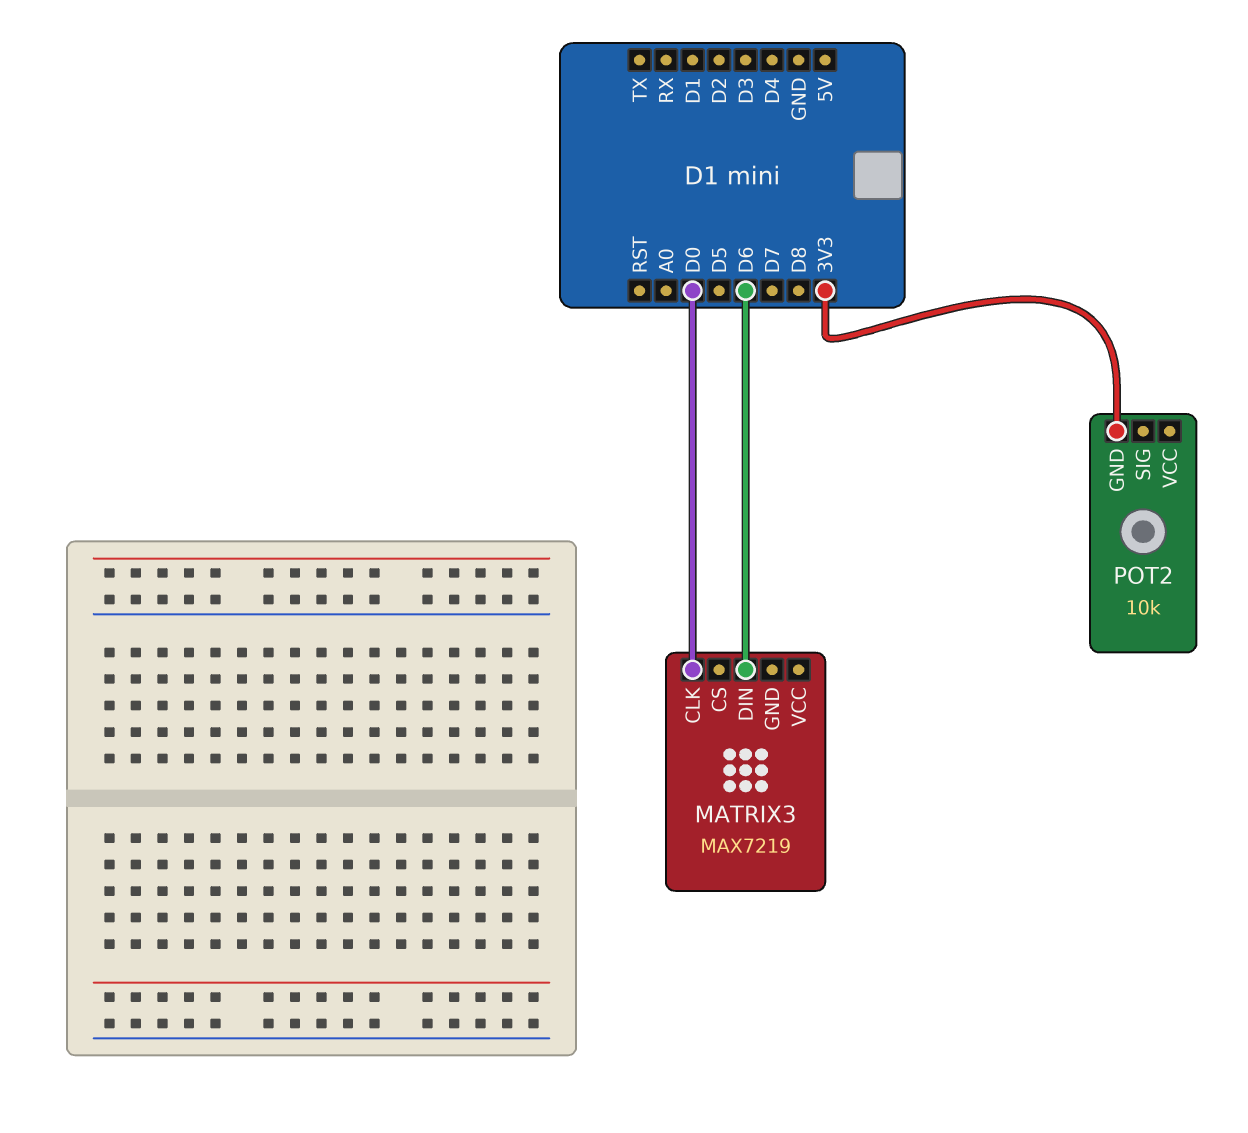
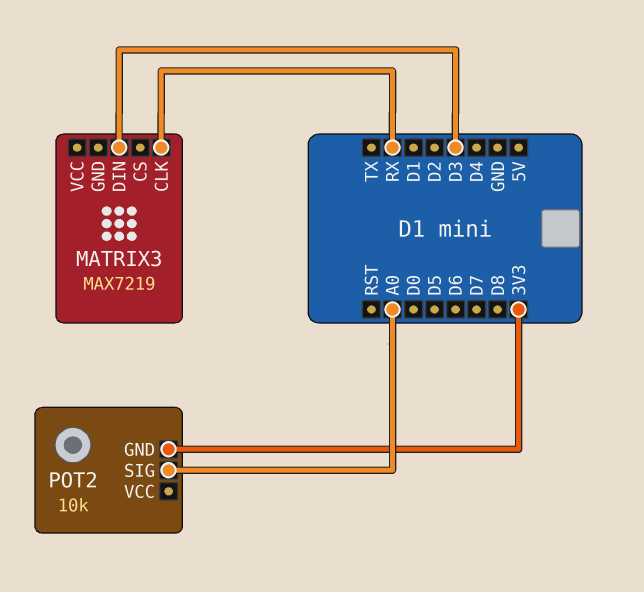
MATRIX3 pin CLK: D0 -> RX
MATRIX3 pin DIN: D6 -> D3
POT2 pin SIG: none -> A0

